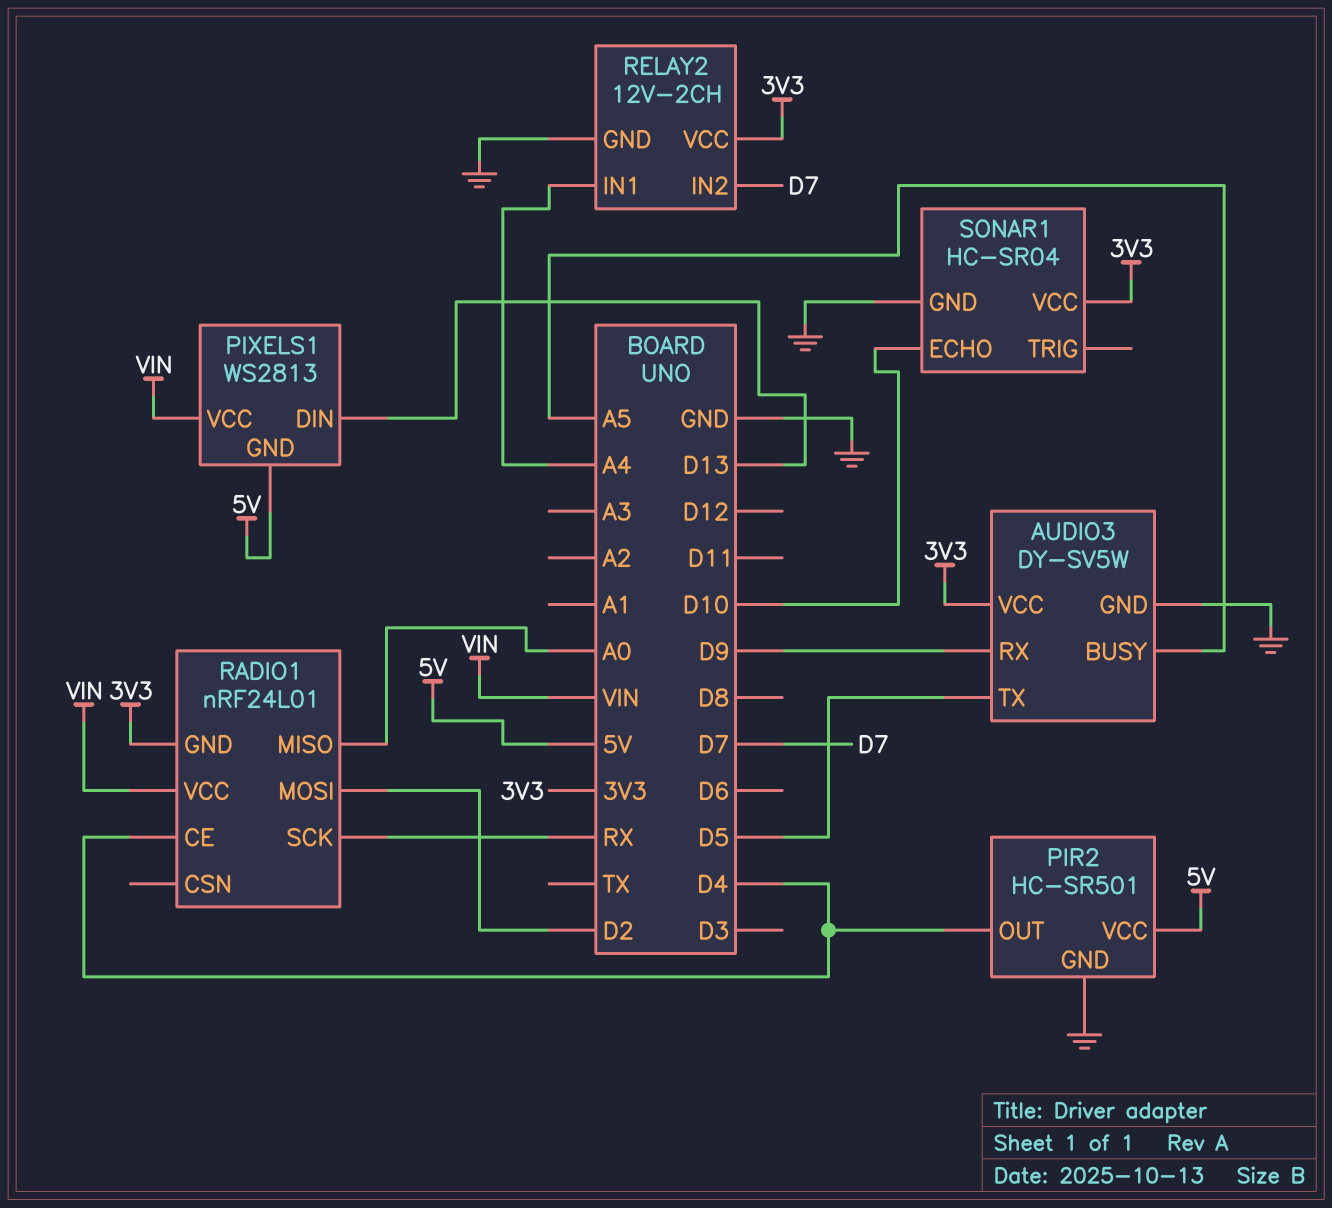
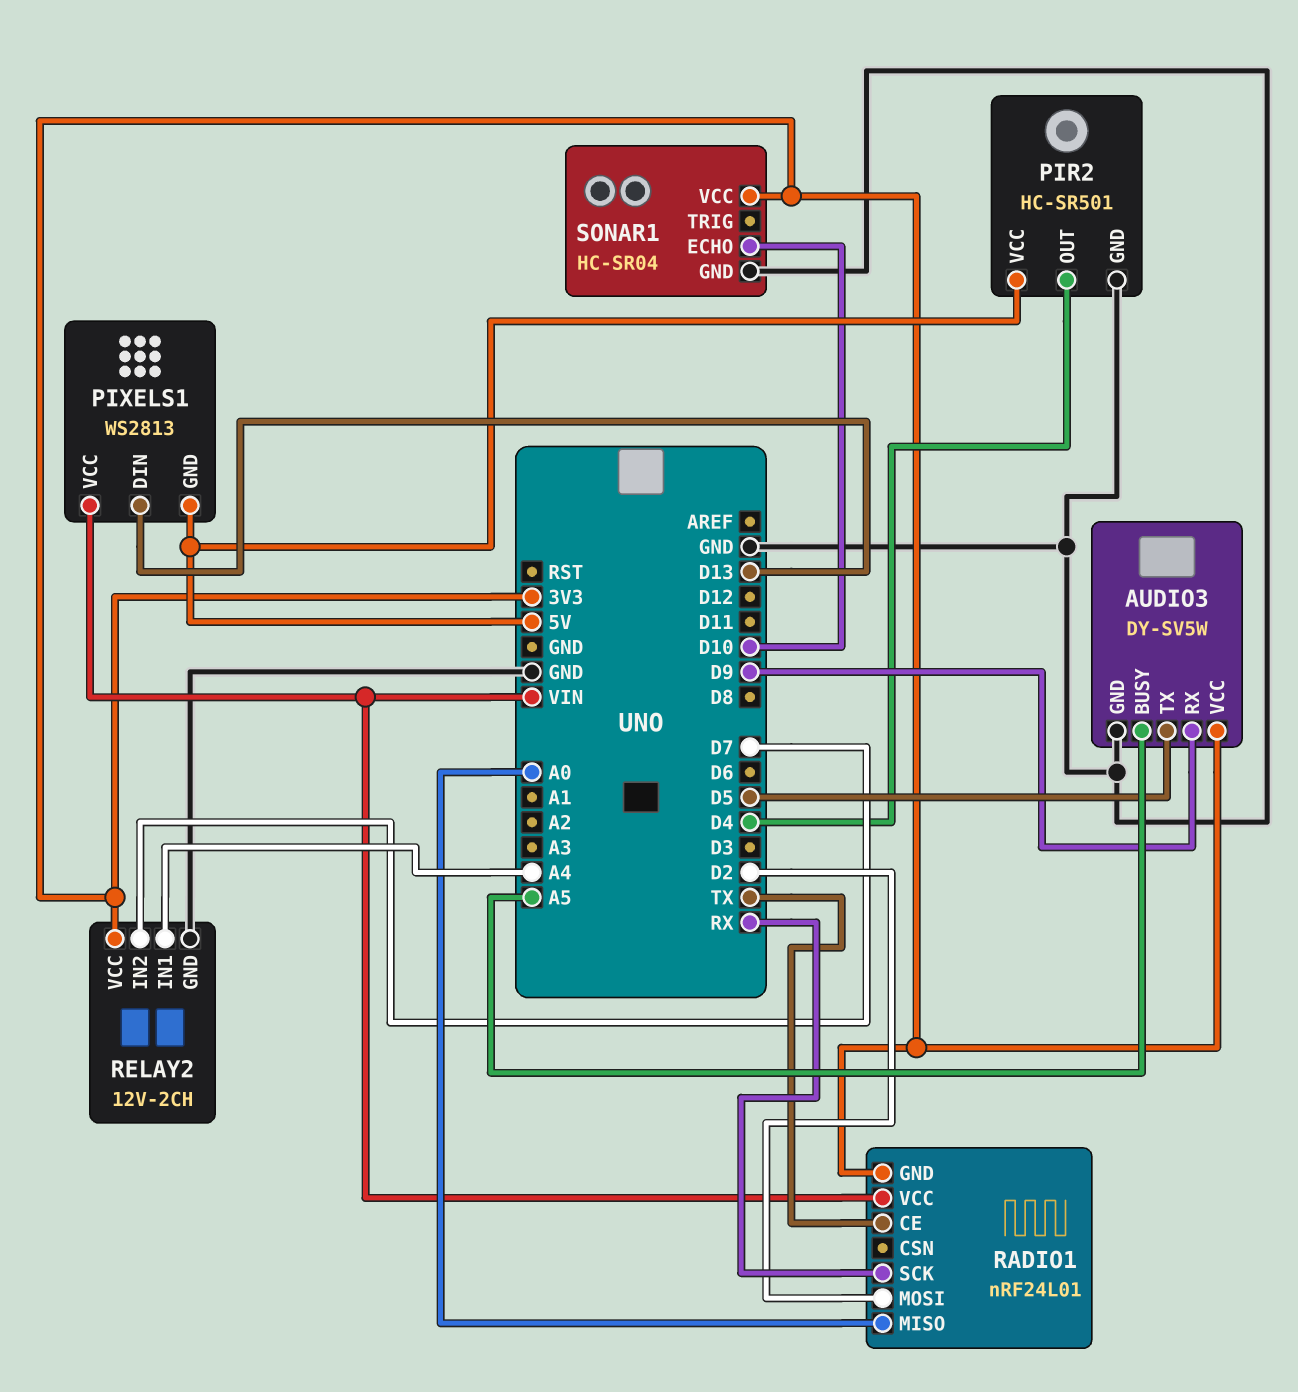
RADIO1 pin CE: D4 -> TX

